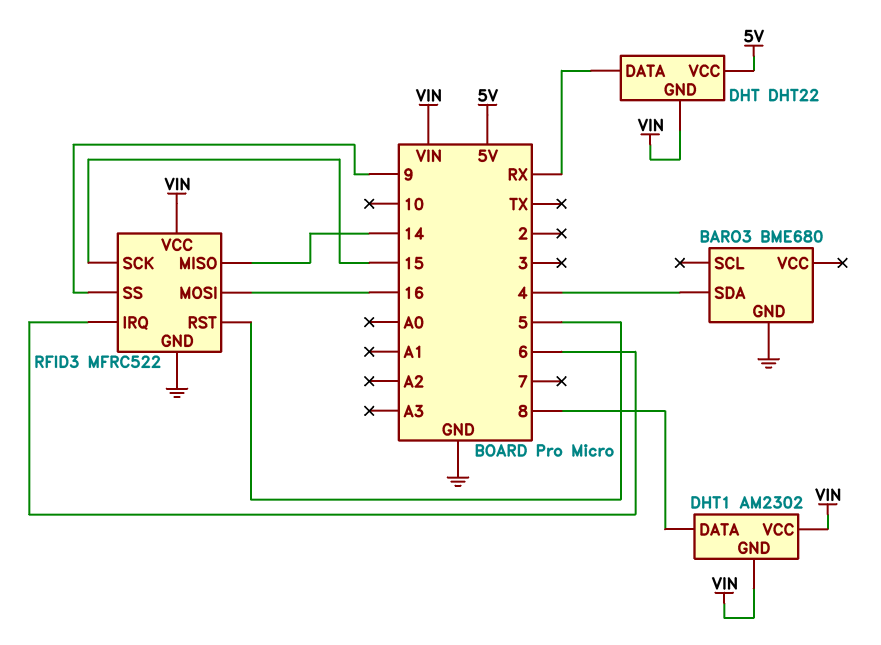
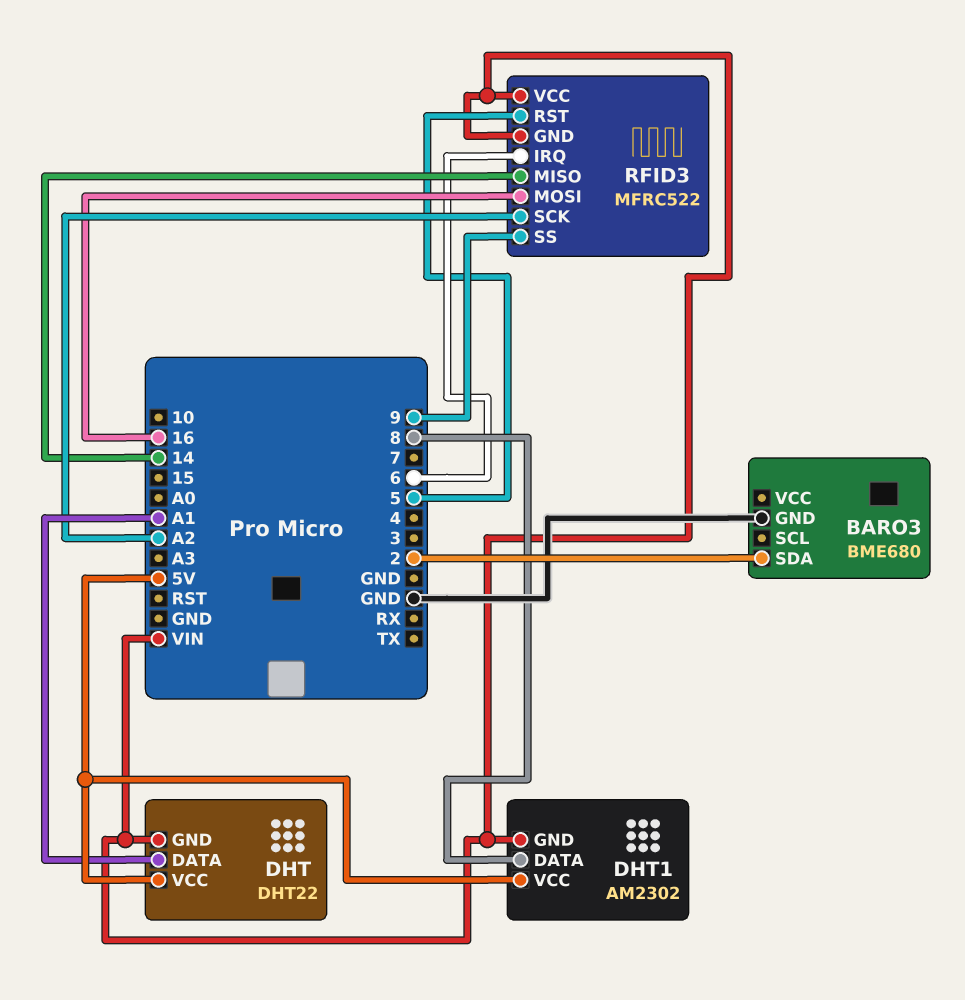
BARO3 pin SDA: 4 -> 2
DHT pin DATA: RX -> A1
DHT1 pin VCC: VIN -> 5V
RFID3 pin GND: GND -> VIN
RFID3 pin SCK: 15 -> A2

